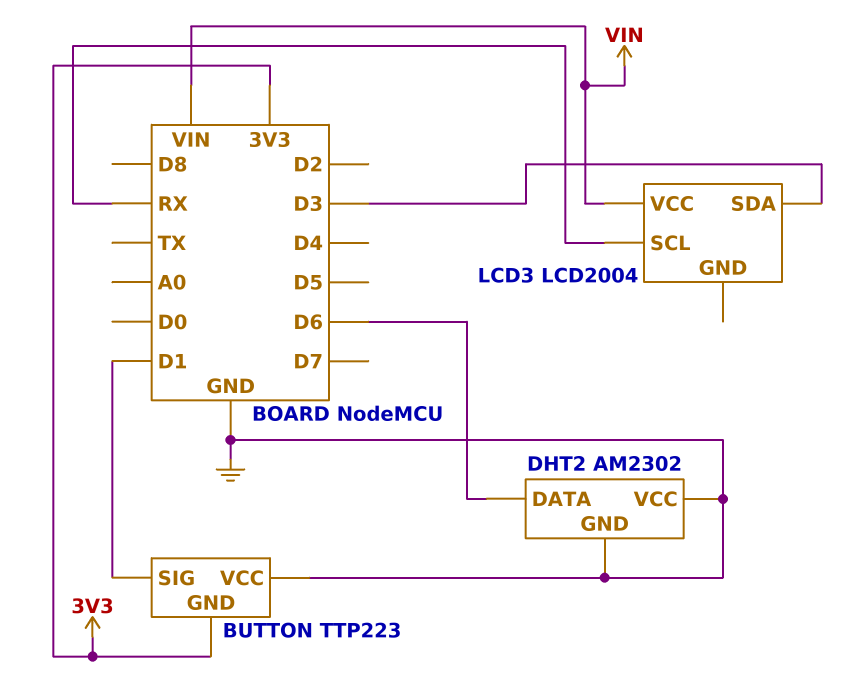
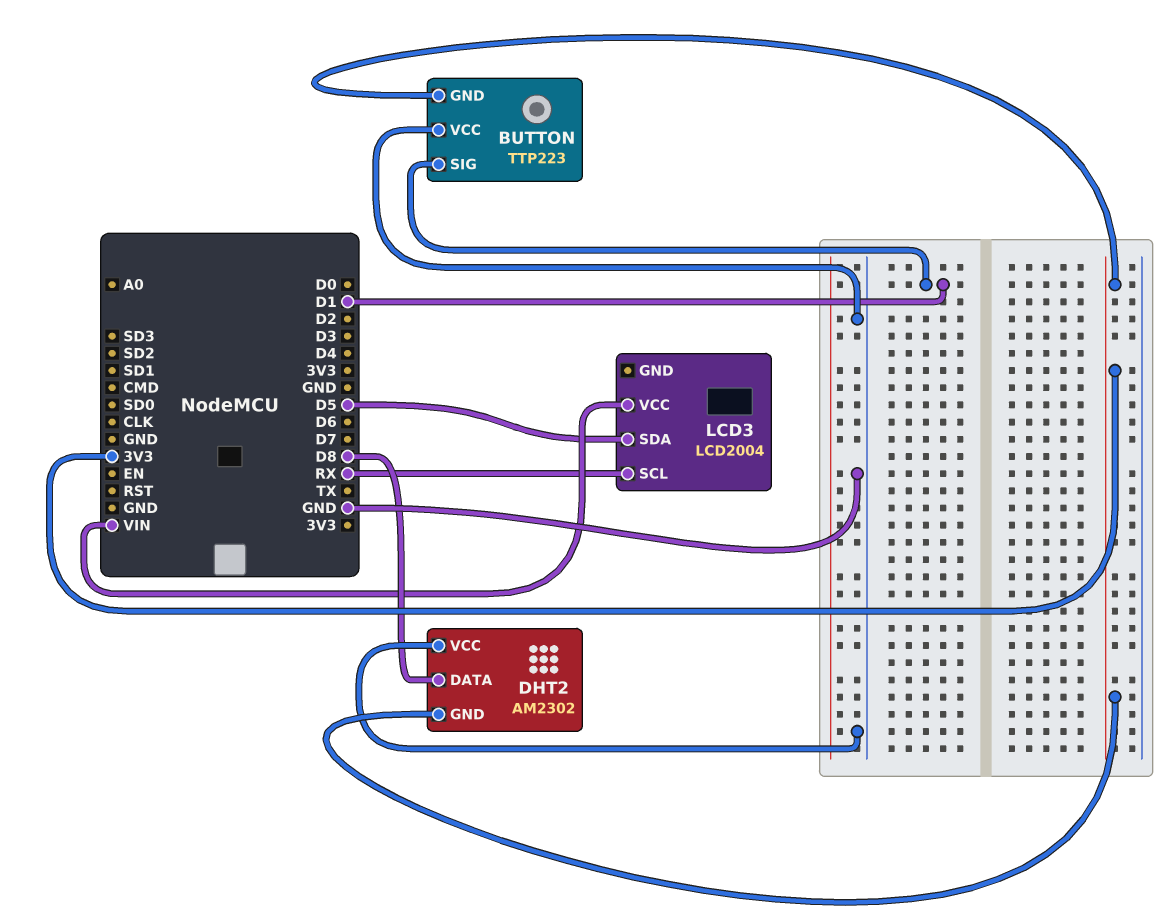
DHT2 pin DATA: D6 -> D8
DHT2 pin GND: GND -> 3V3
LCD3 pin SDA: D3 -> D5

